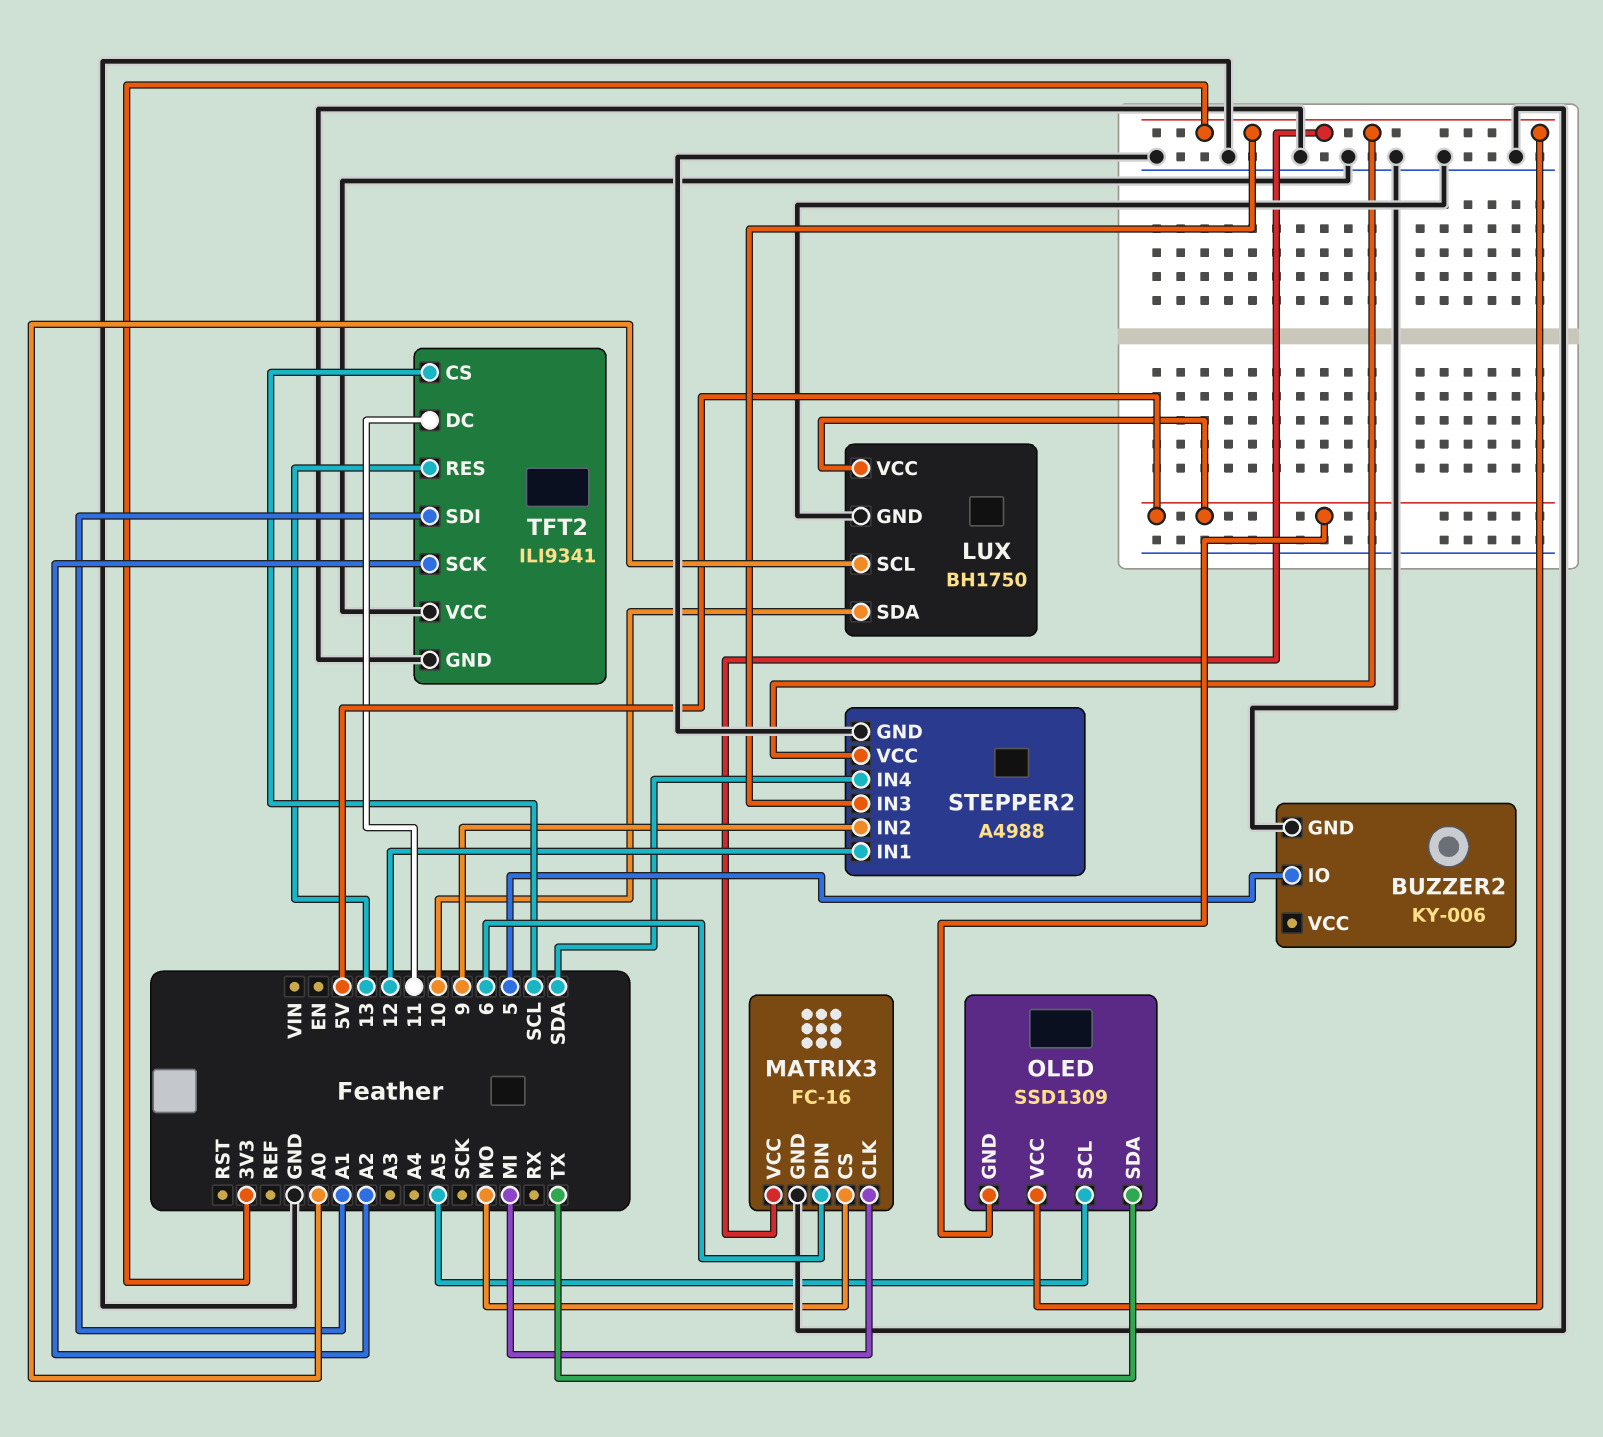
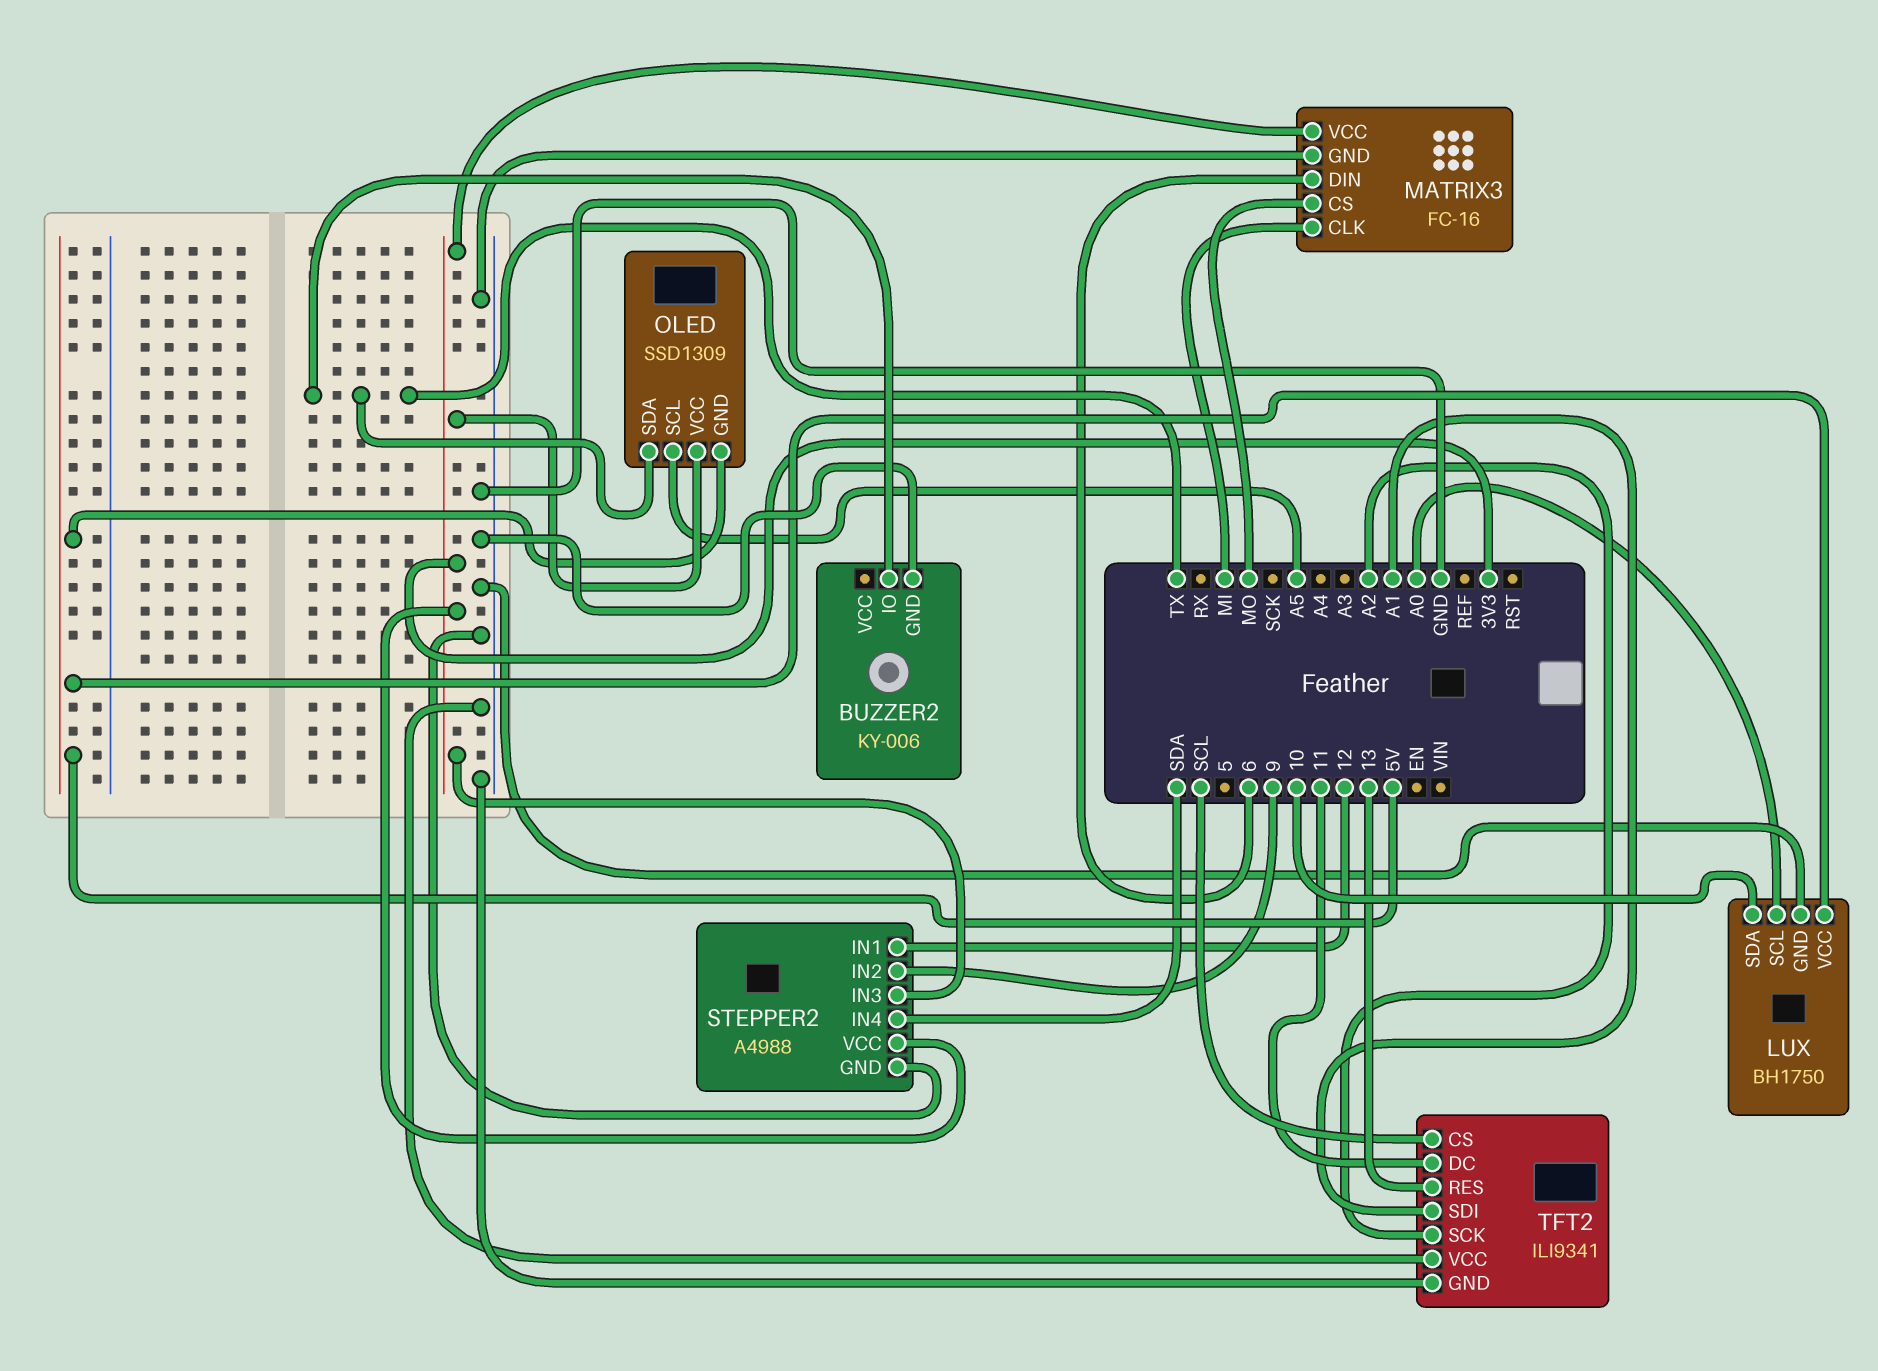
BUZZER2 pin IO: 5 -> TX

